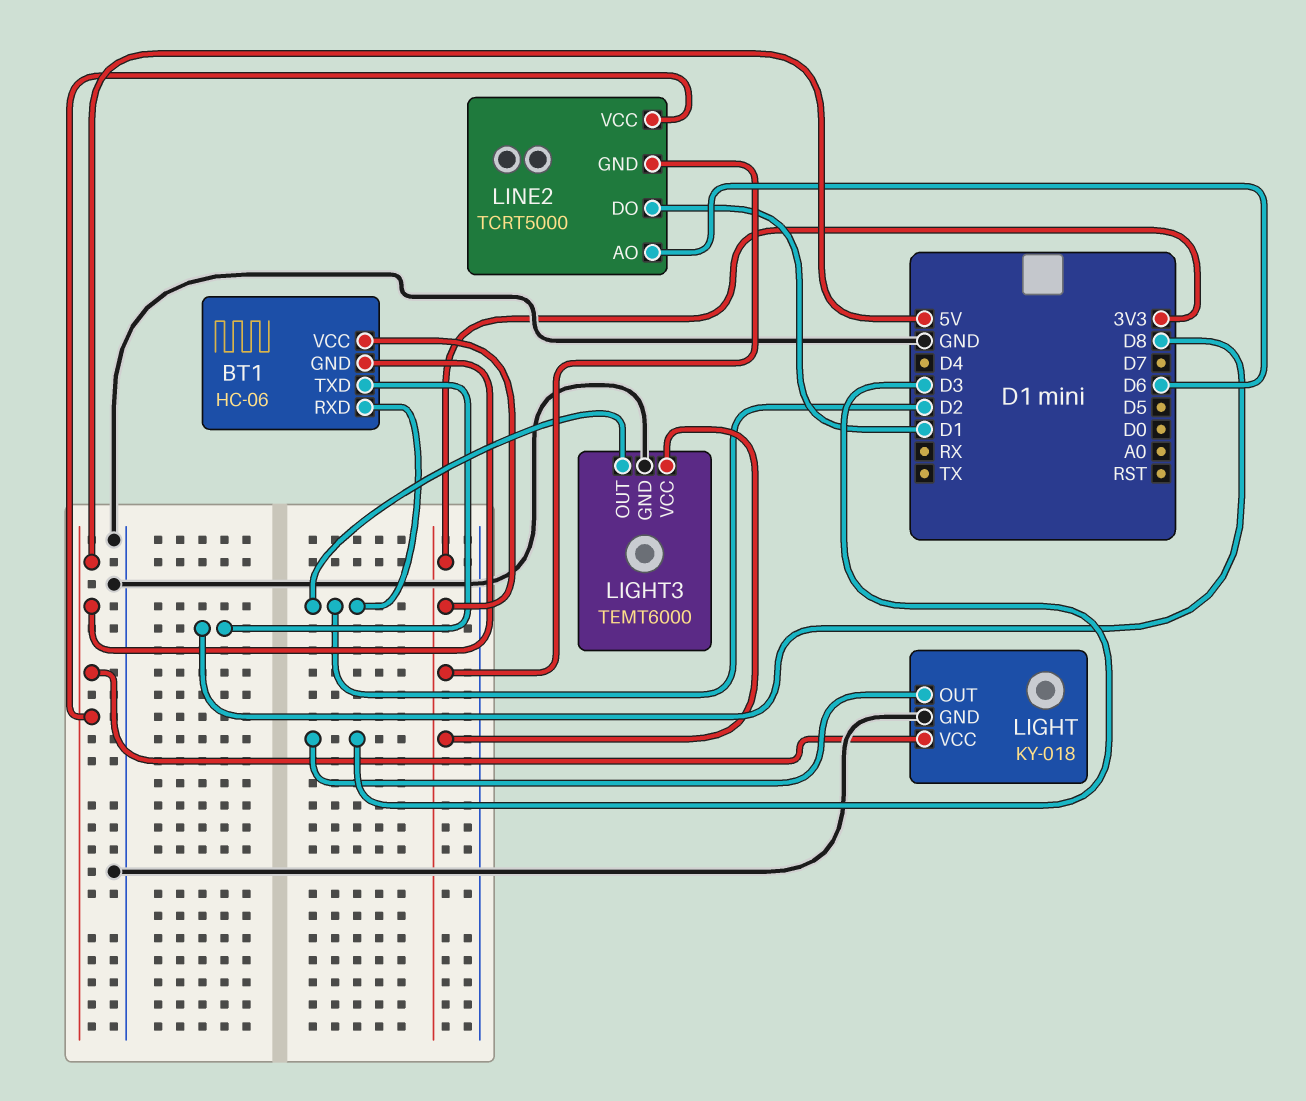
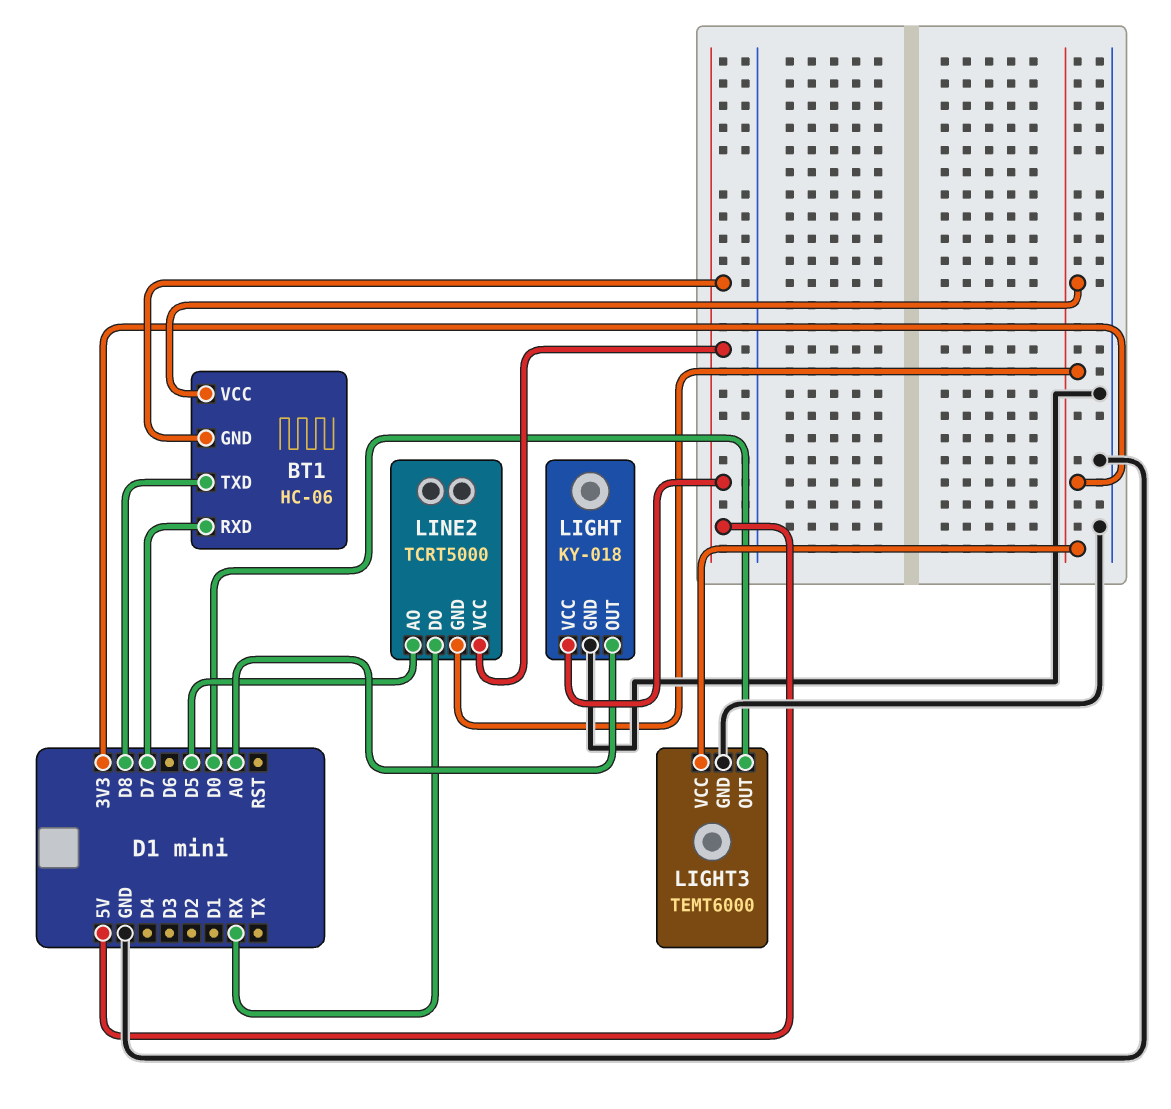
BT1 pin RXD: D2 -> D7
LIGHT pin OUT: D3 -> A0
LIGHT3 pin OUT: D2 -> D0
LINE2 pin AO: D6 -> D5
LINE2 pin DO: D1 -> RX

